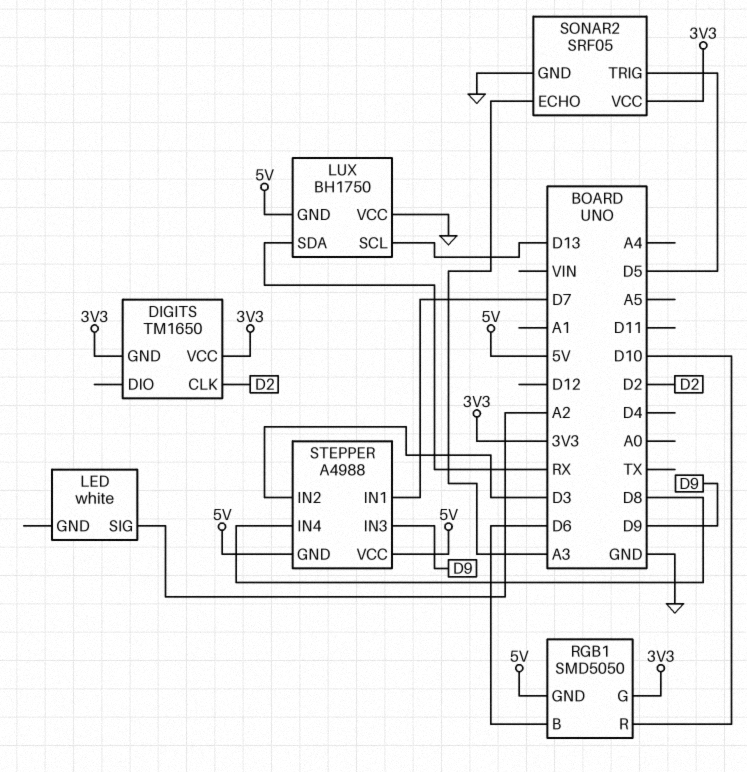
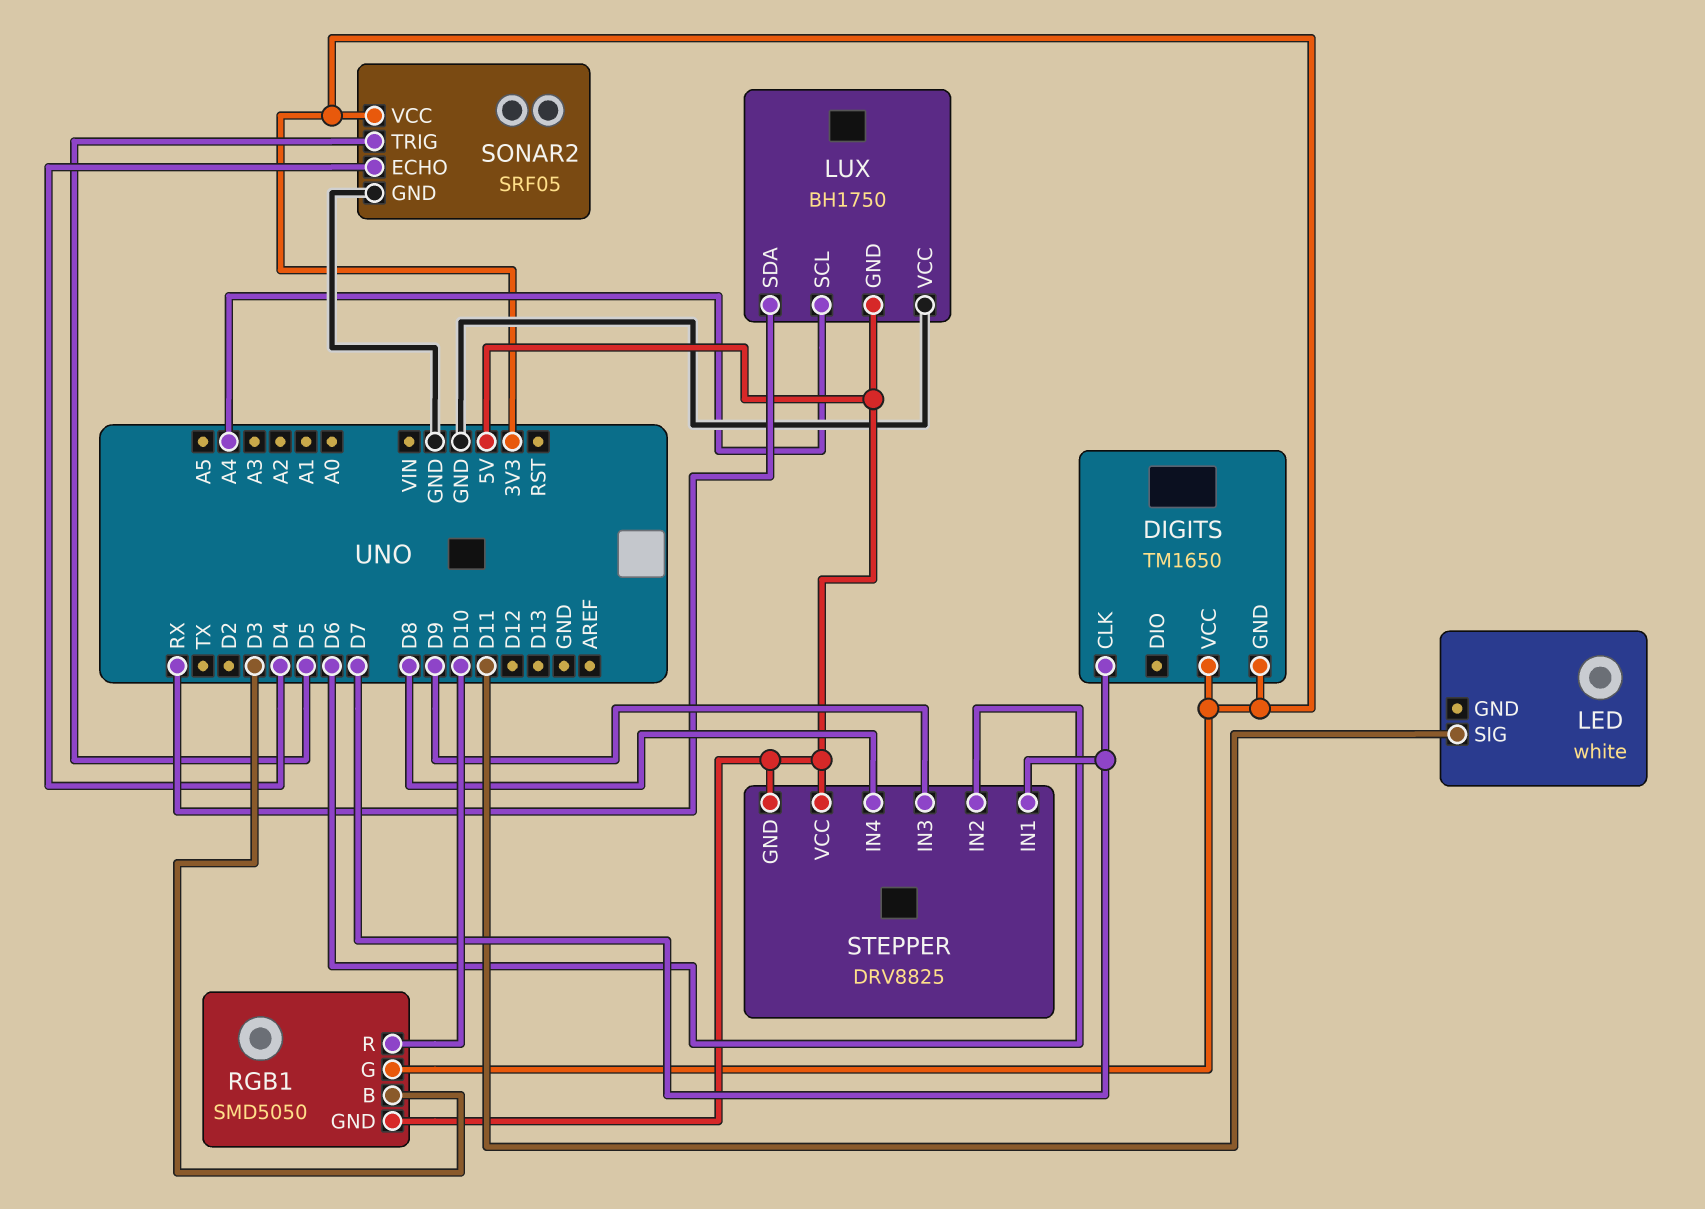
DIGITS pin CLK: D2 -> D7
LED pin SIG: A2 -> D11
LUX pin SCL: D13 -> A4
RGB1 pin B: D6 -> D3
SONAR2 pin ECHO: A3 -> D4
STEPPER: A4988 -> DRV8825
STEPPER pin IN2: D3 -> D6

